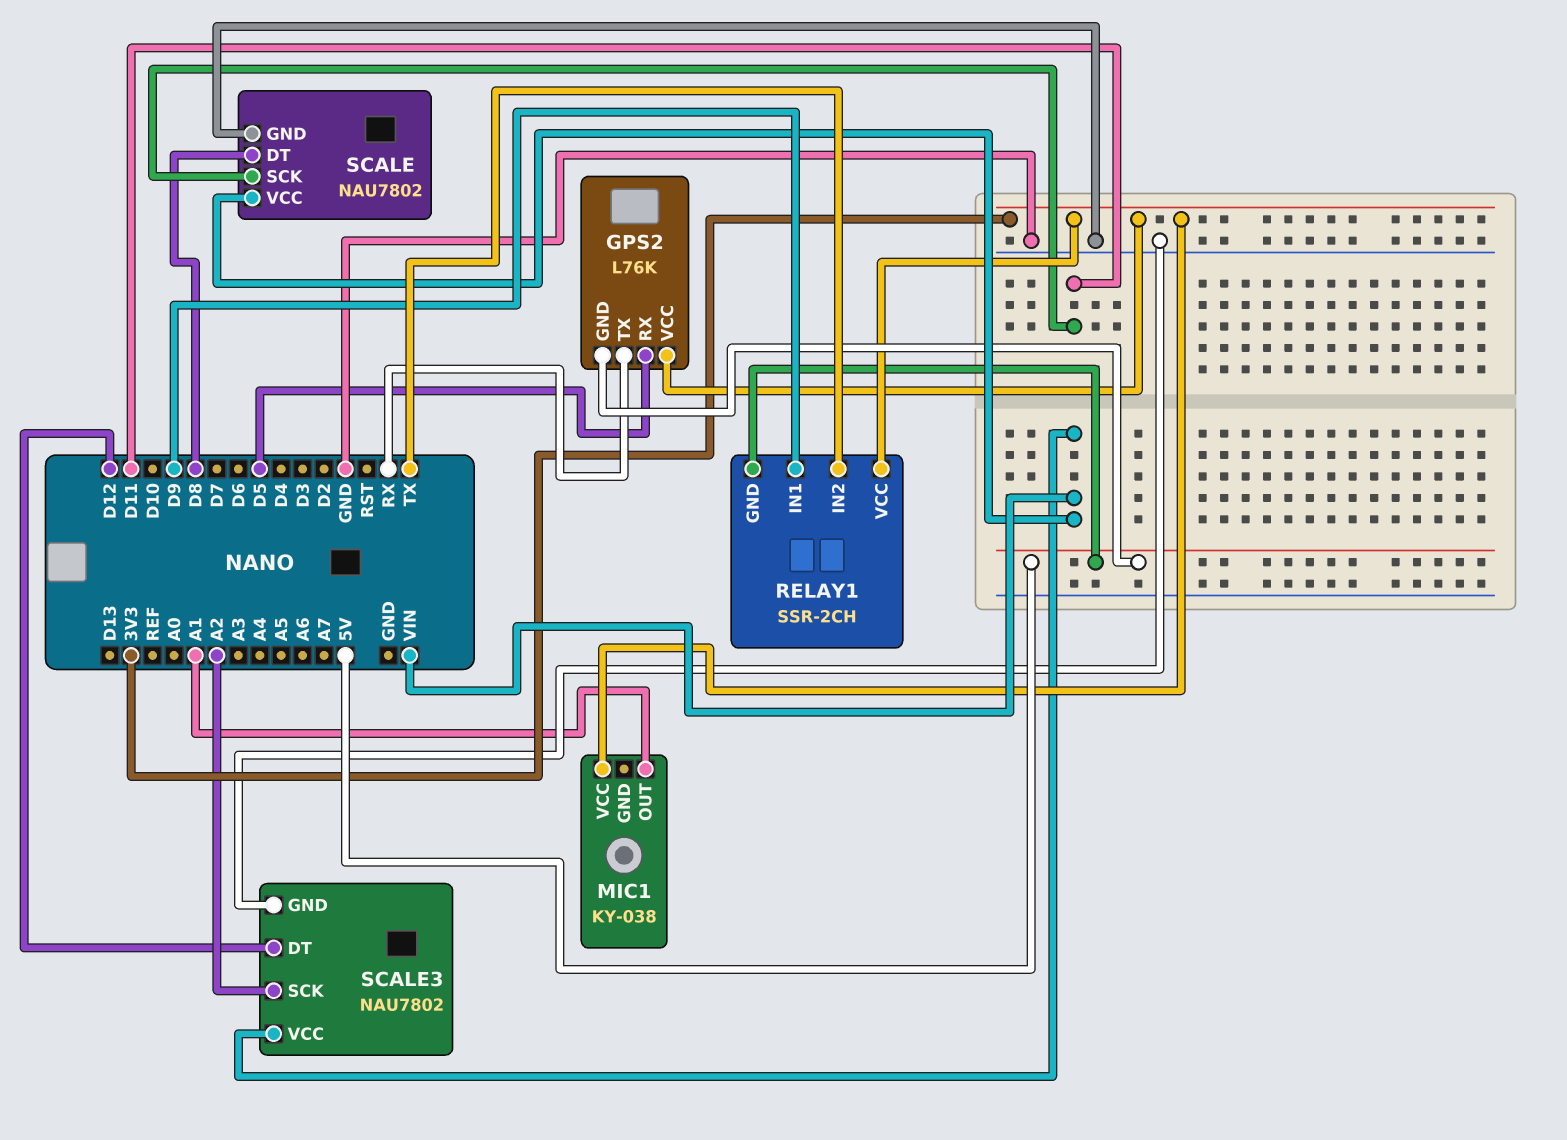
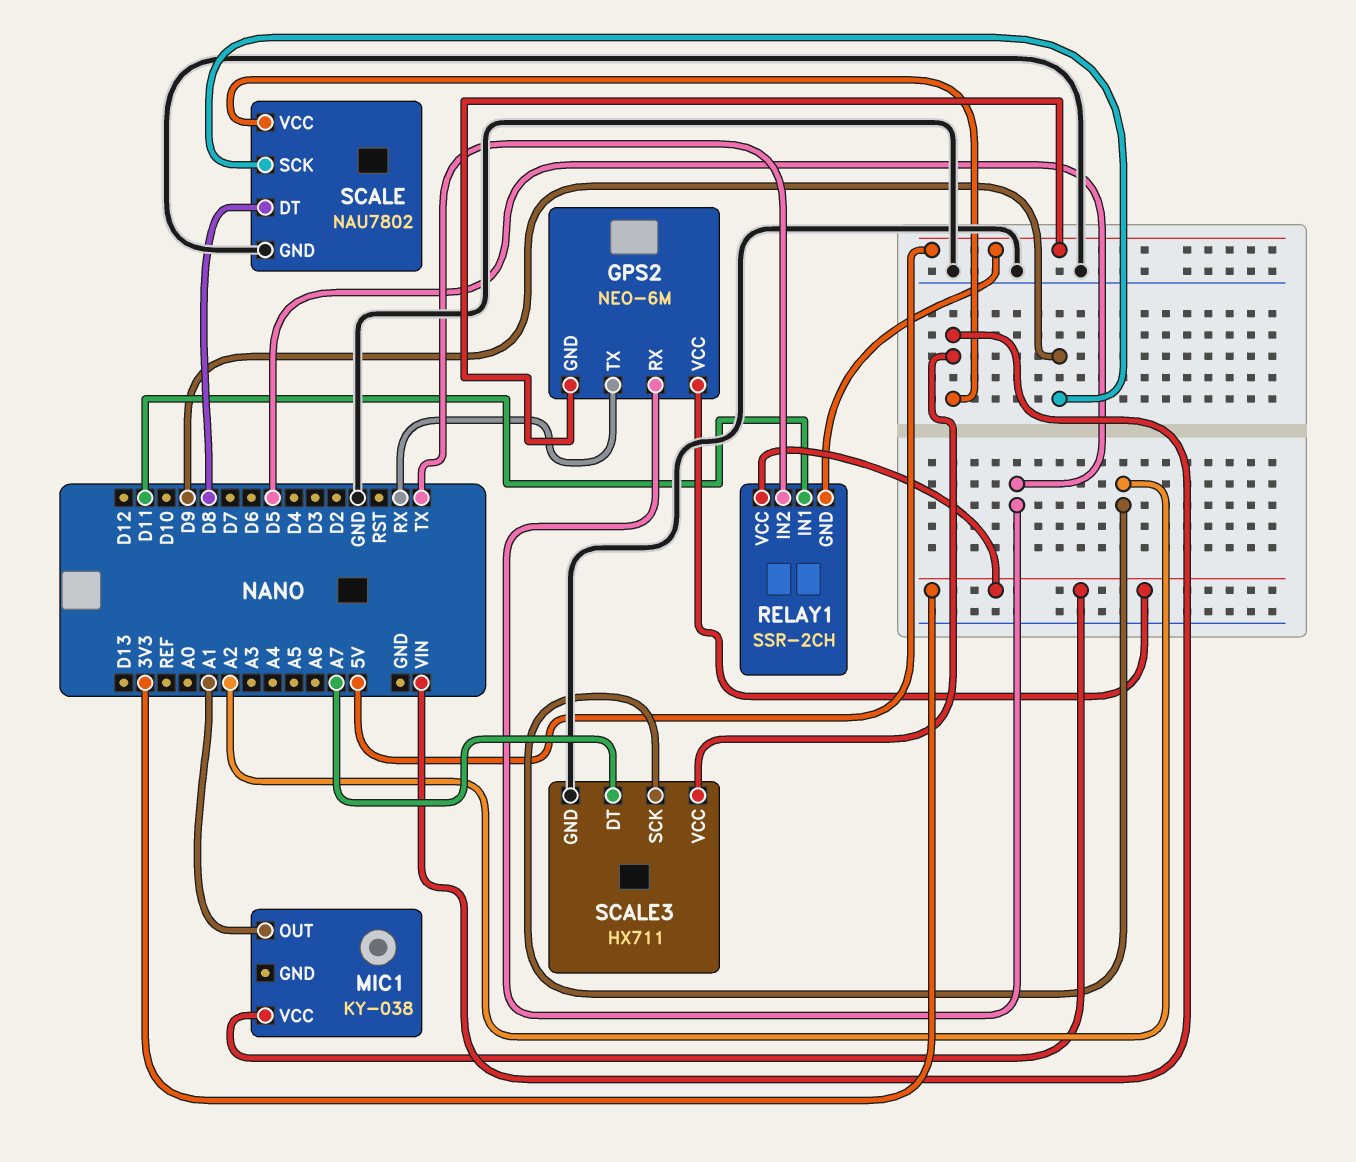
GPS2: L76K -> NEO-6M
RELAY1 pin IN1: D9 -> D11
SCALE pin SCK: D11 -> D9
SCALE3: NAU7802 -> HX711
SCALE3 pin DT: D12 -> A7

